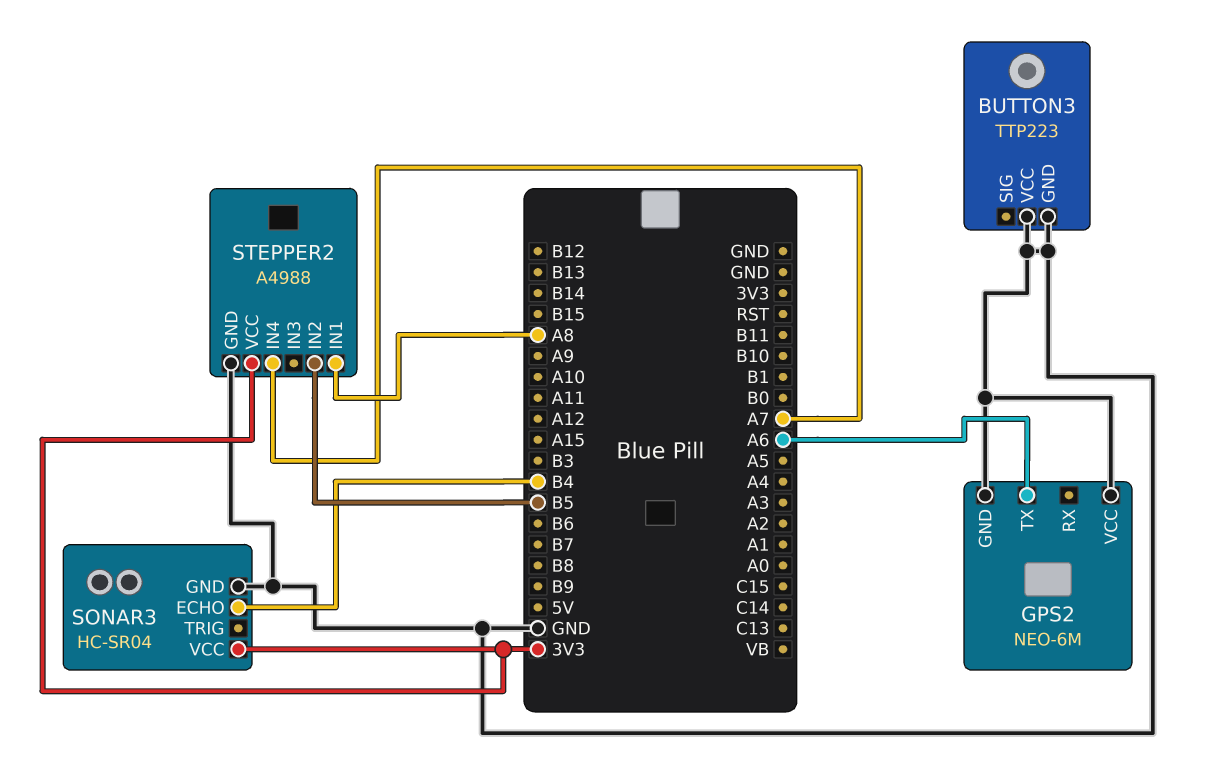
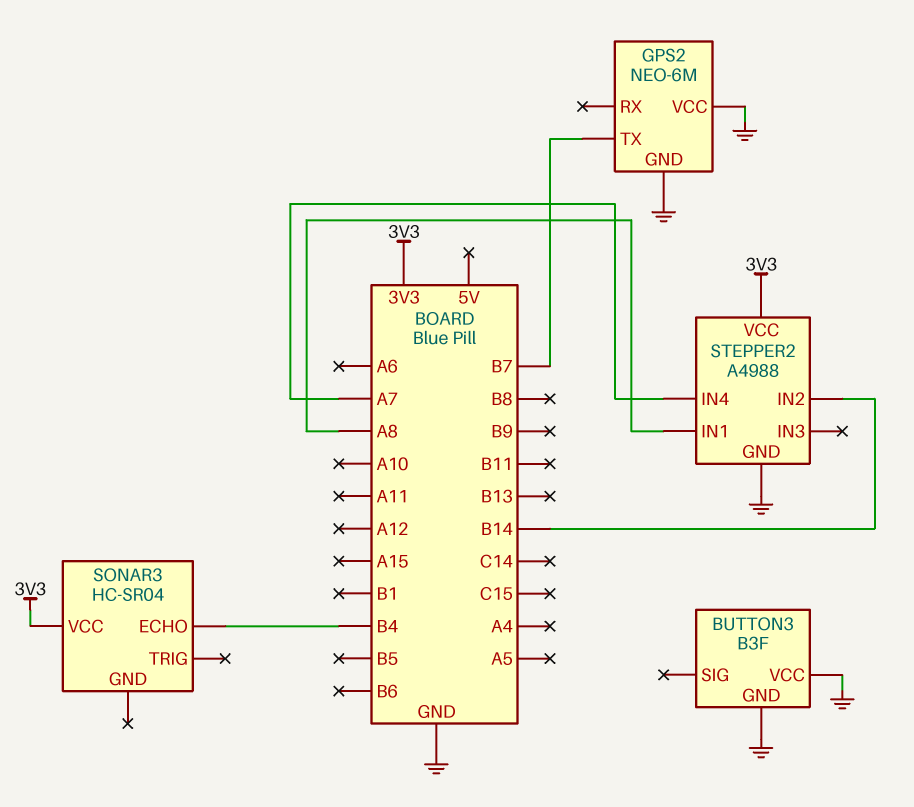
BUTTON3: TTP223 -> B3F
GPS2 pin TX: A6 -> B7
SONAR3 pin GND: GND -> none
STEPPER2 pin IN2: B5 -> B14

